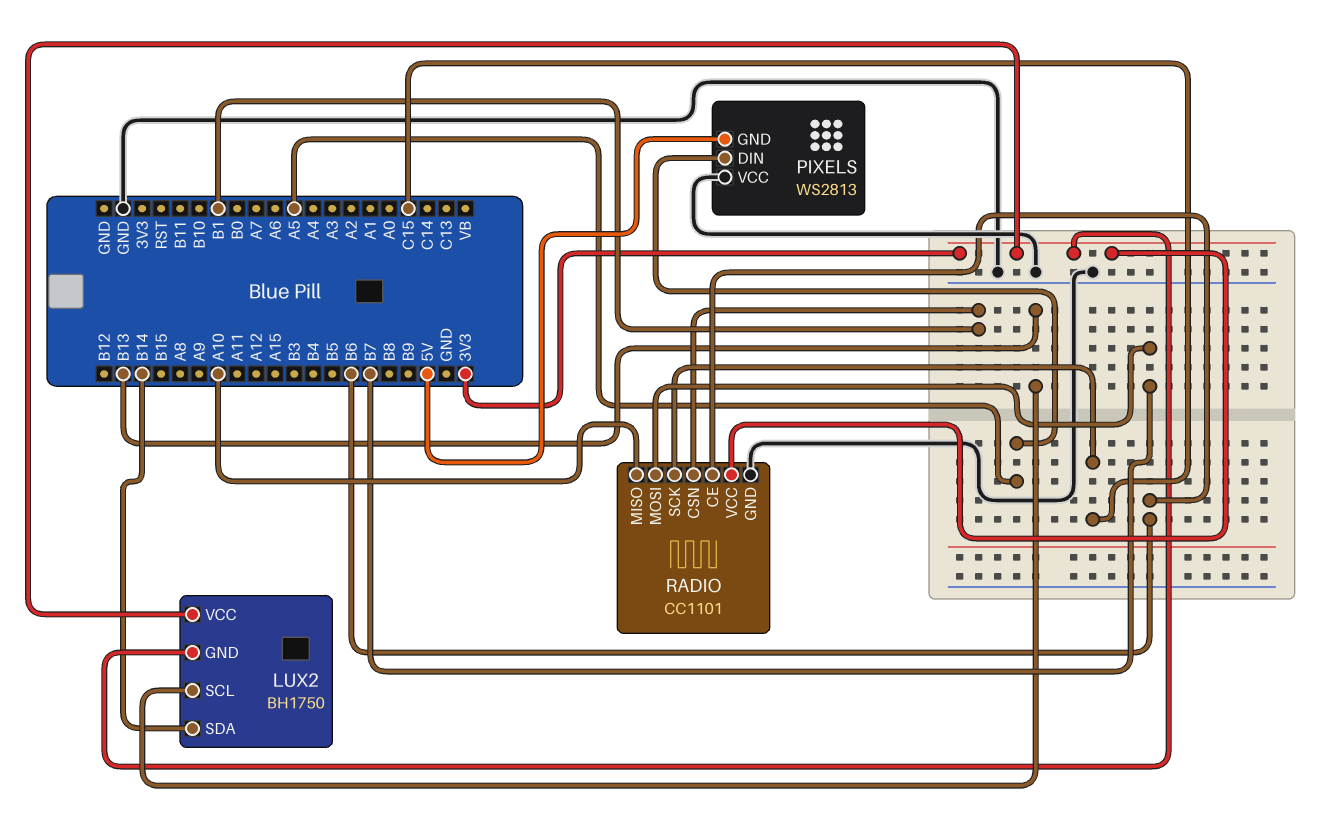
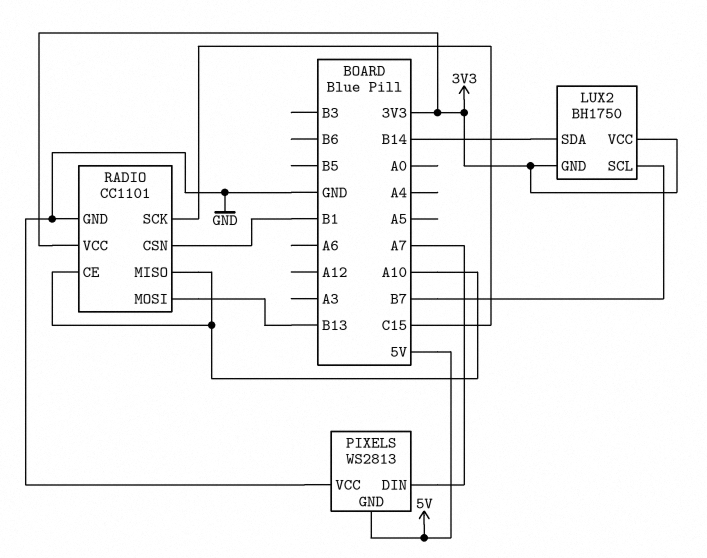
LUX2 pin SCL: B13 -> B7
PIXELS pin DIN: A5 -> A7
RADIO pin CE: B6 -> A10
RADIO pin MOSI: B7 -> B13

